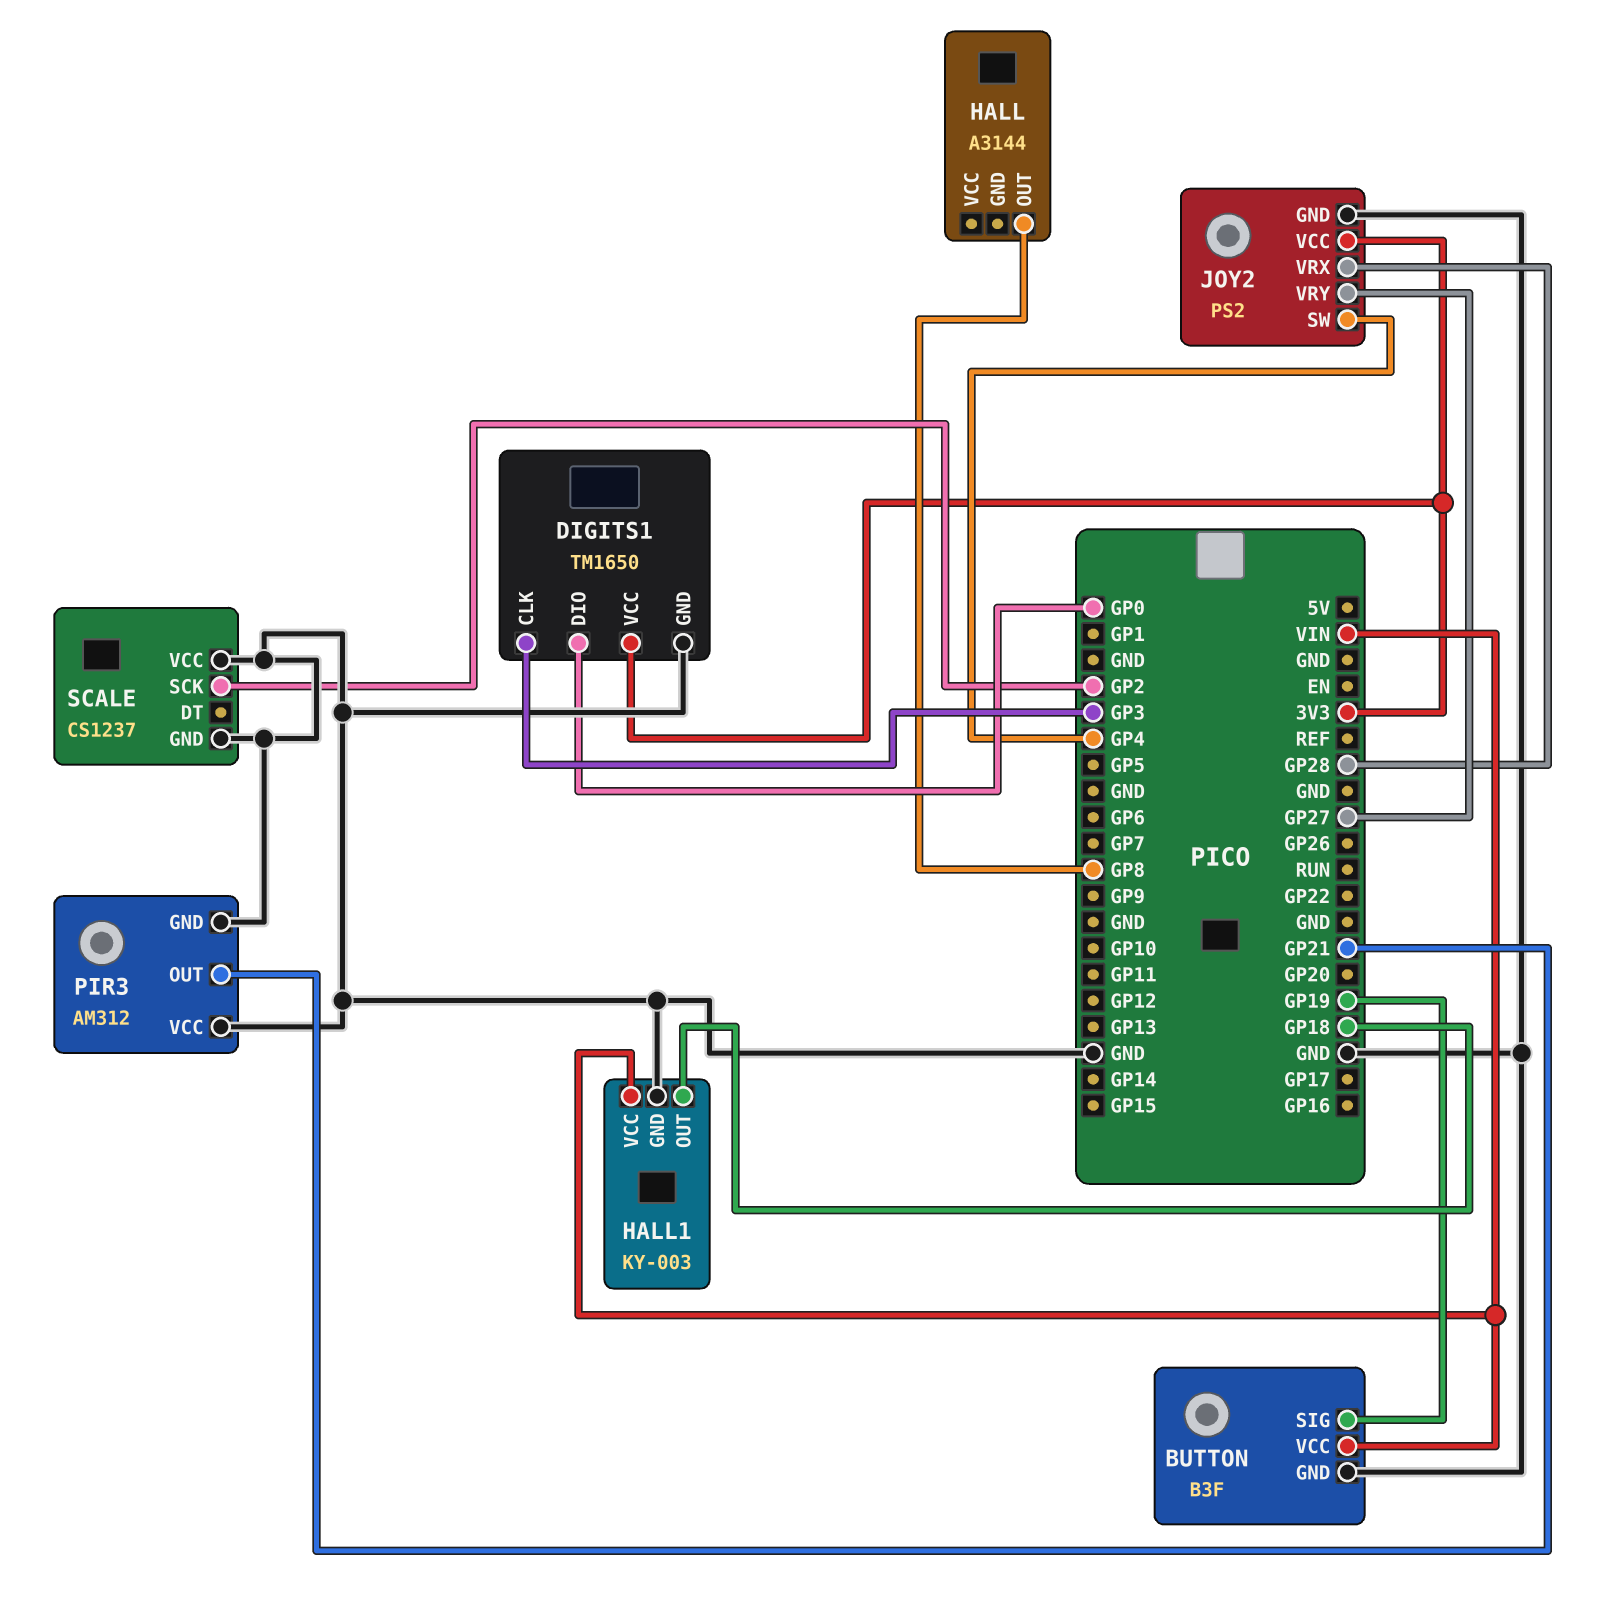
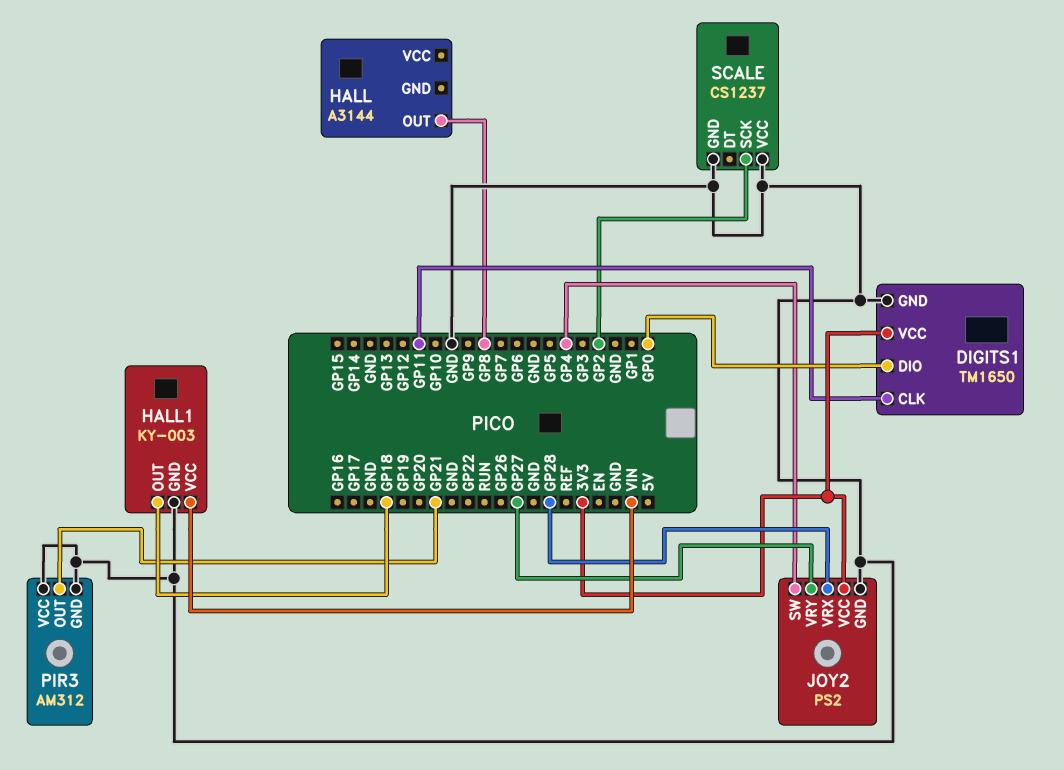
BUTTON: B3F -> none
BUTTON pin GND: GND -> none
BUTTON pin SIG: GP19 -> none
BUTTON pin VCC: VIN -> none
DIGITS1 pin CLK: GP3 -> GP11

